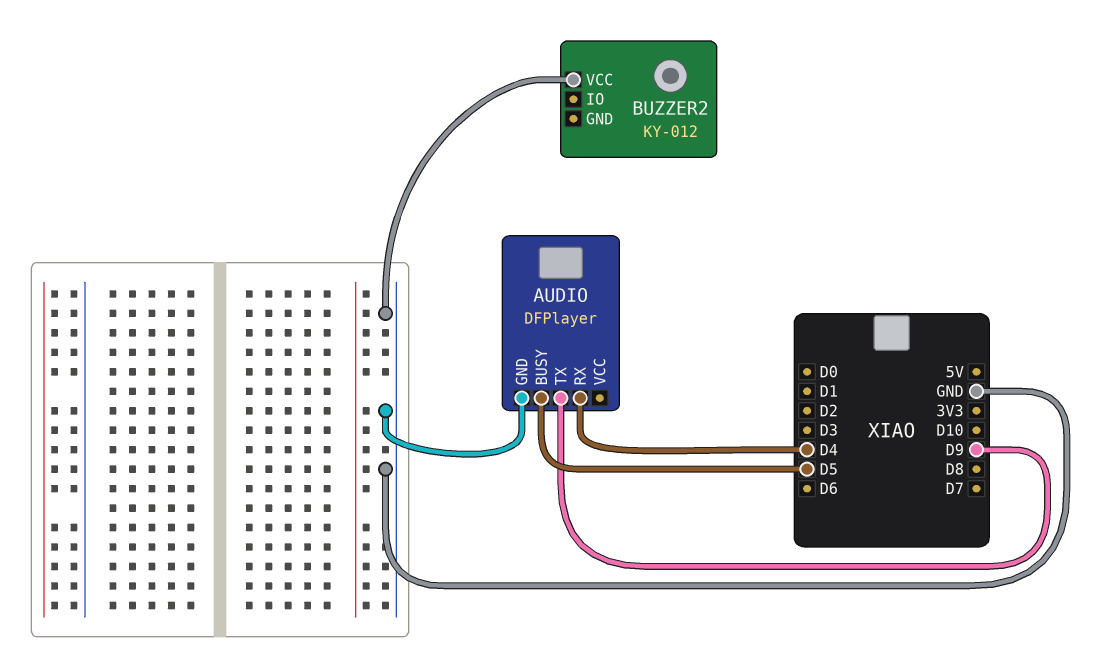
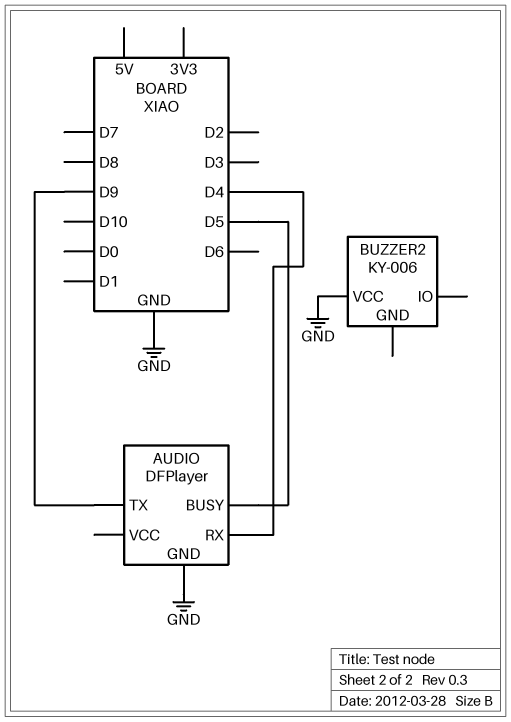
BUZZER2: KY-012 -> KY-006

